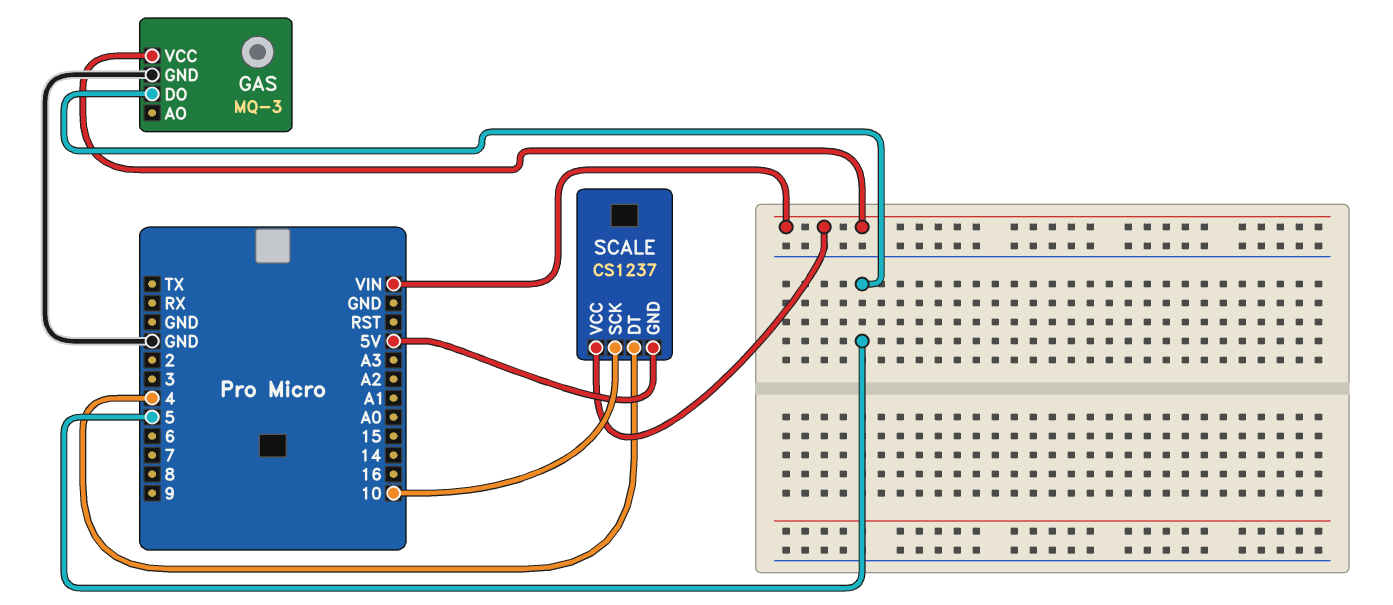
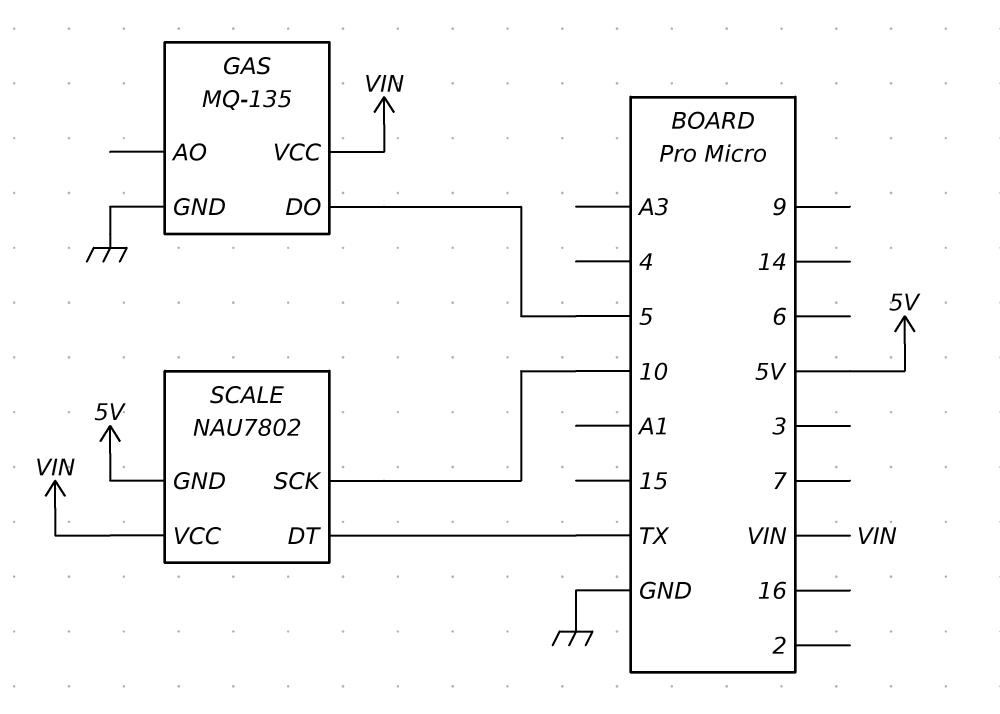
GAS: MQ-3 -> MQ-135
SCALE: CS1237 -> NAU7802
SCALE pin DT: 4 -> TX

